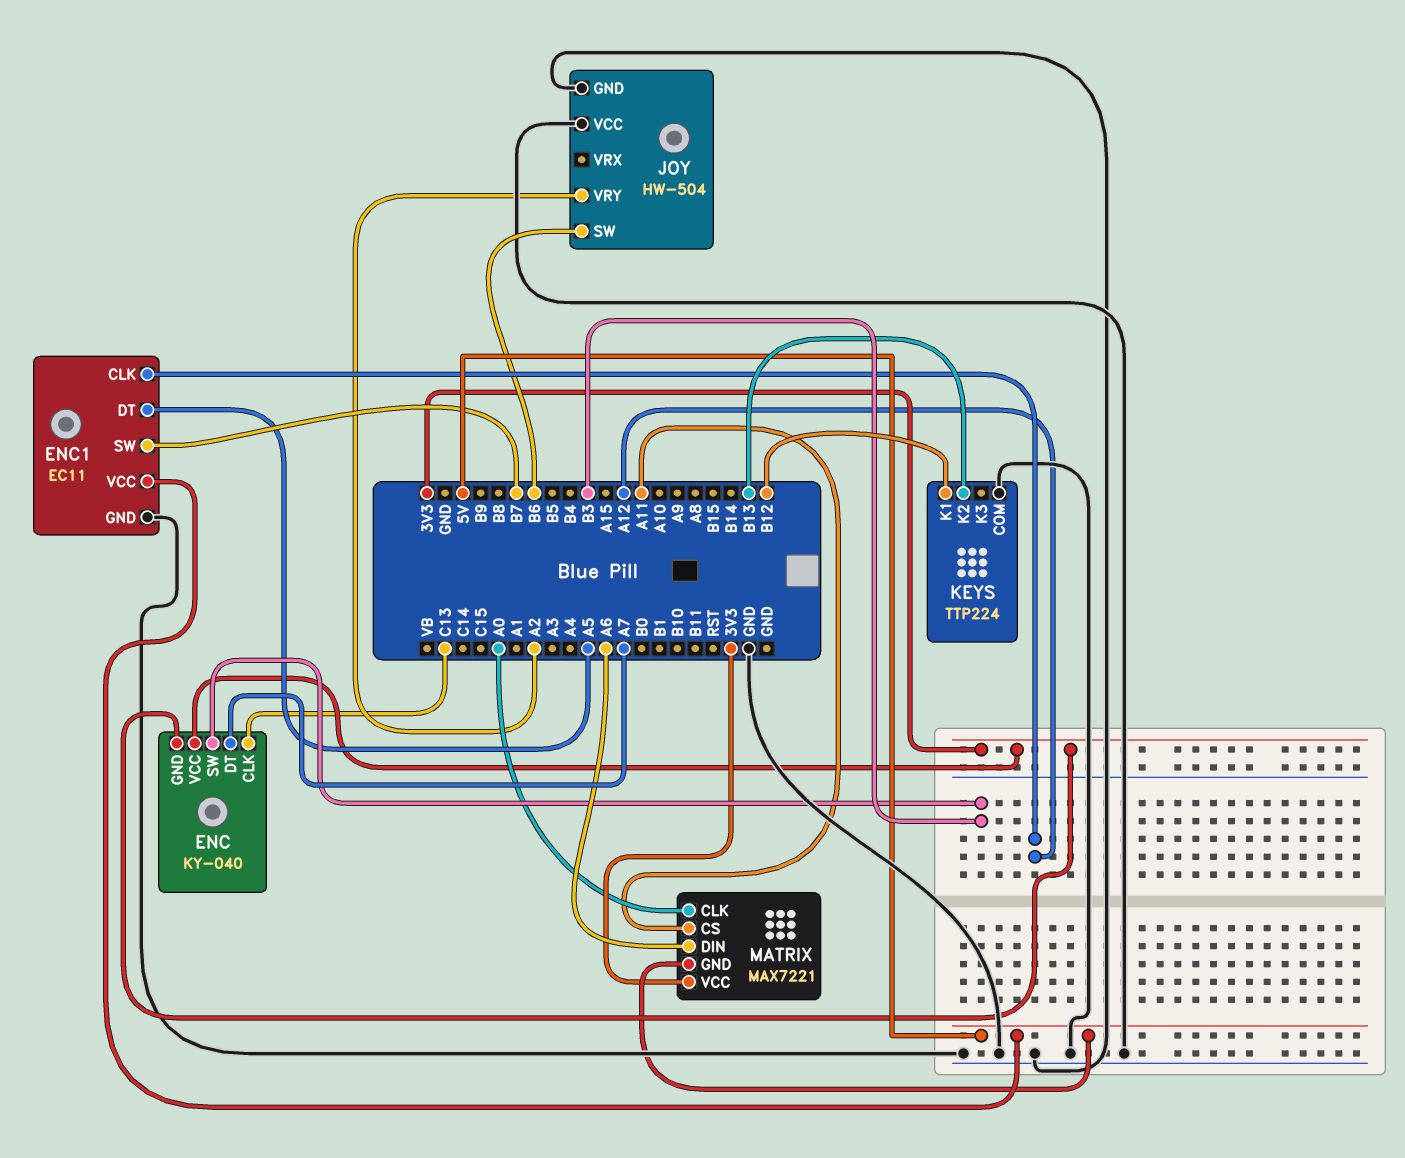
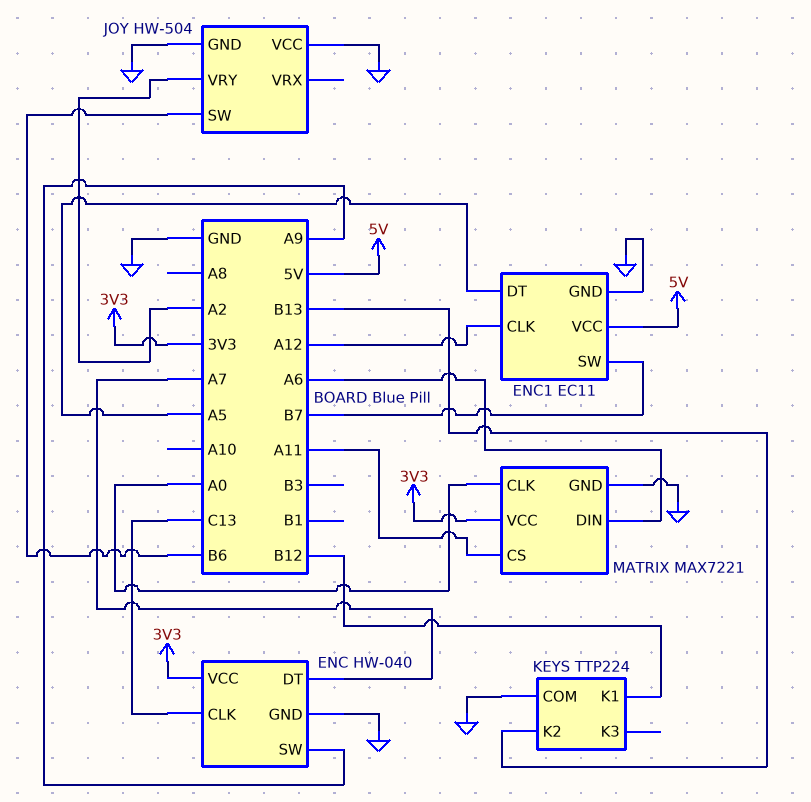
ENC: KY-040 -> HW-040
ENC pin GND: 3V3 -> GND
ENC pin SW: B3 -> A9
MATRIX pin GND: 5V -> GND

